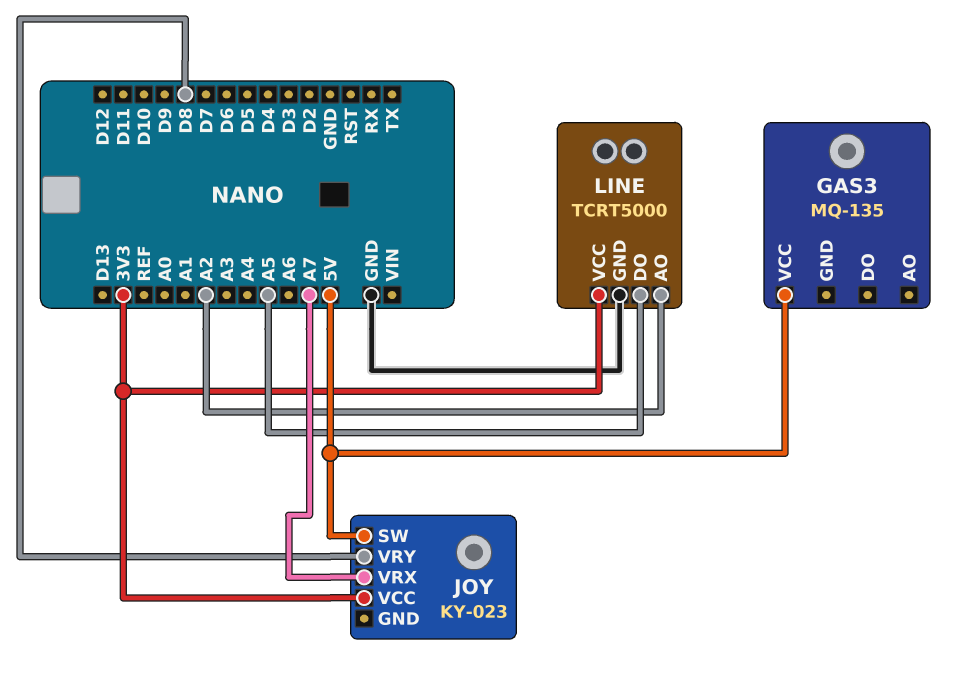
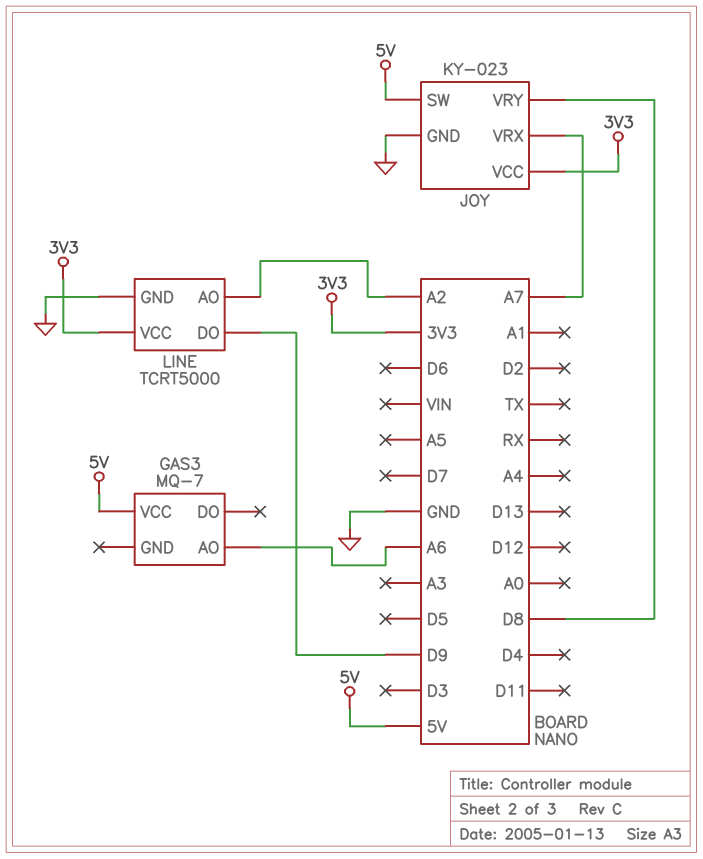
GAS3: MQ-135 -> MQ-7
GAS3 pin AO: none -> A6
JOY pin GND: none -> GND
LINE pin DO: A5 -> D9

